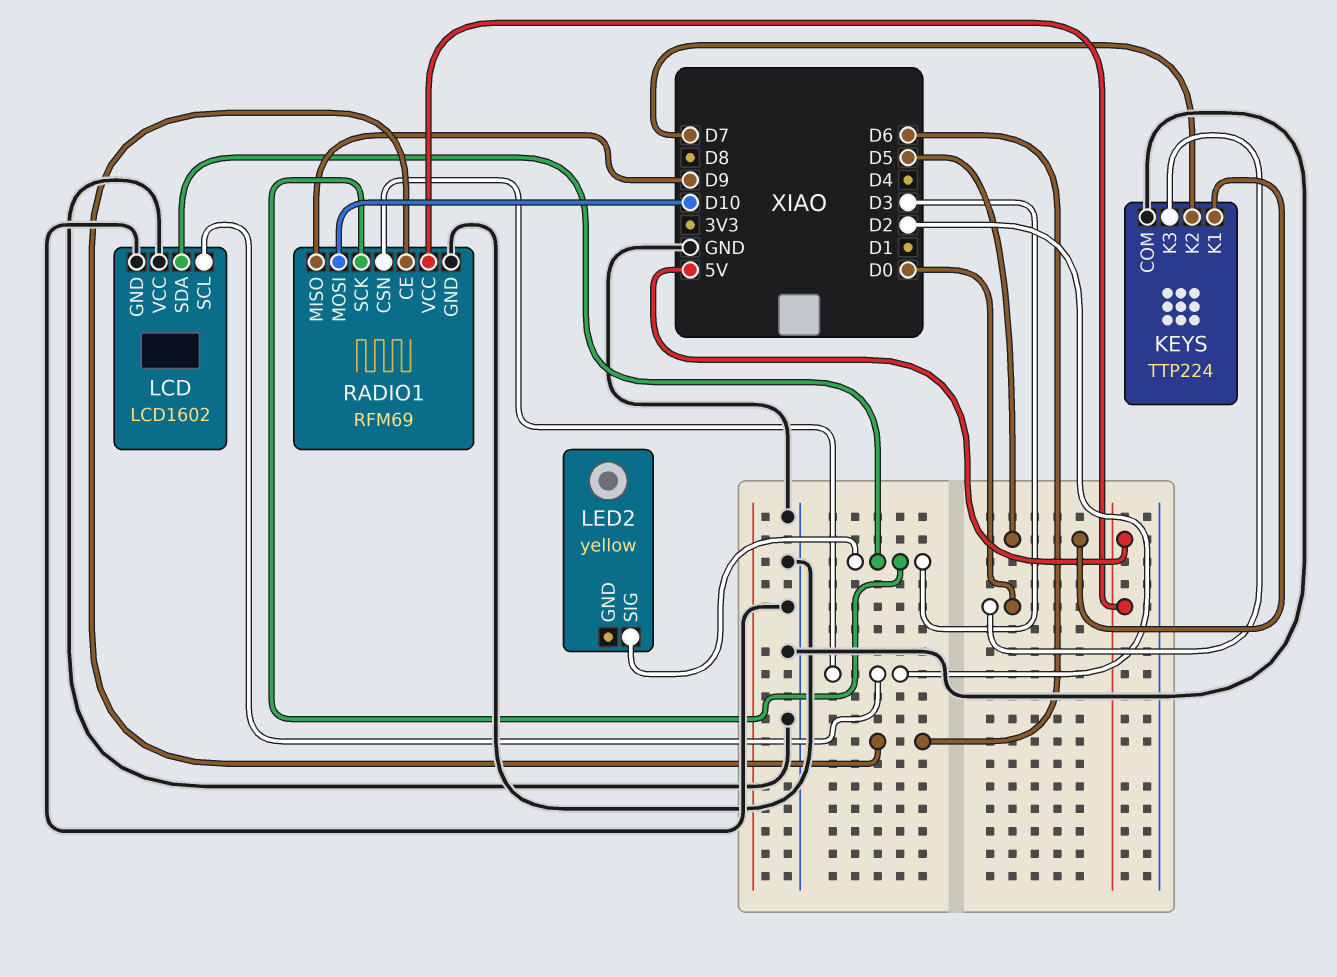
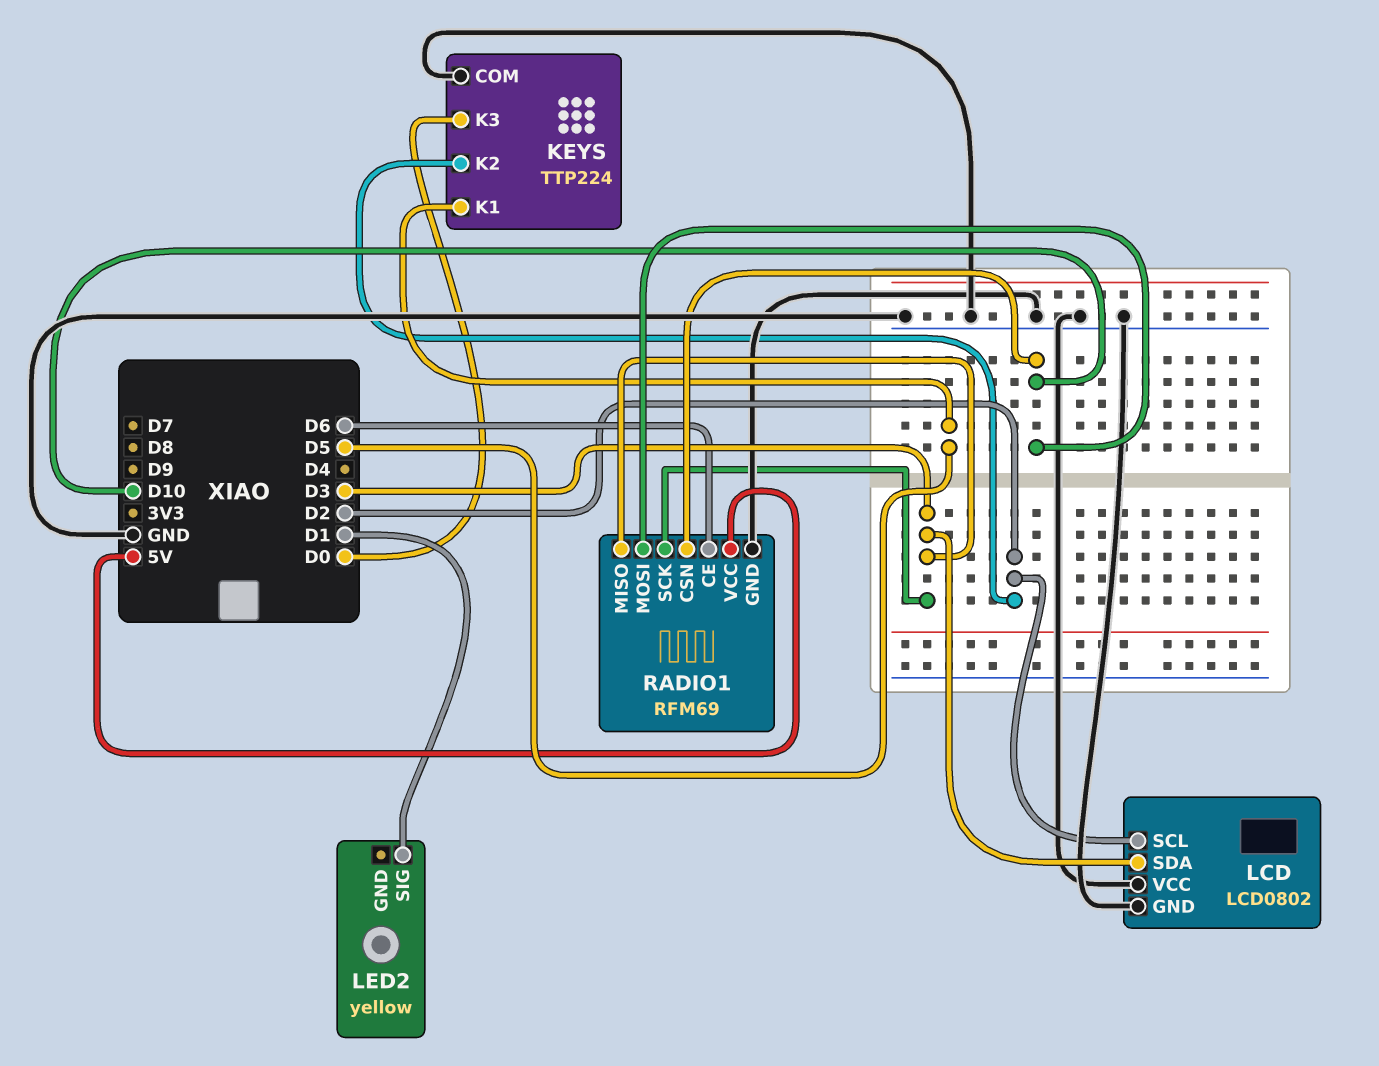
KEYS pin K2: D7 -> D2
LCD: LCD1602 -> LCD0802
LED2 pin SIG: D3 -> D1
RADIO1 pin CSN: D2 -> D10
RADIO1 pin MISO: D9 -> D3

